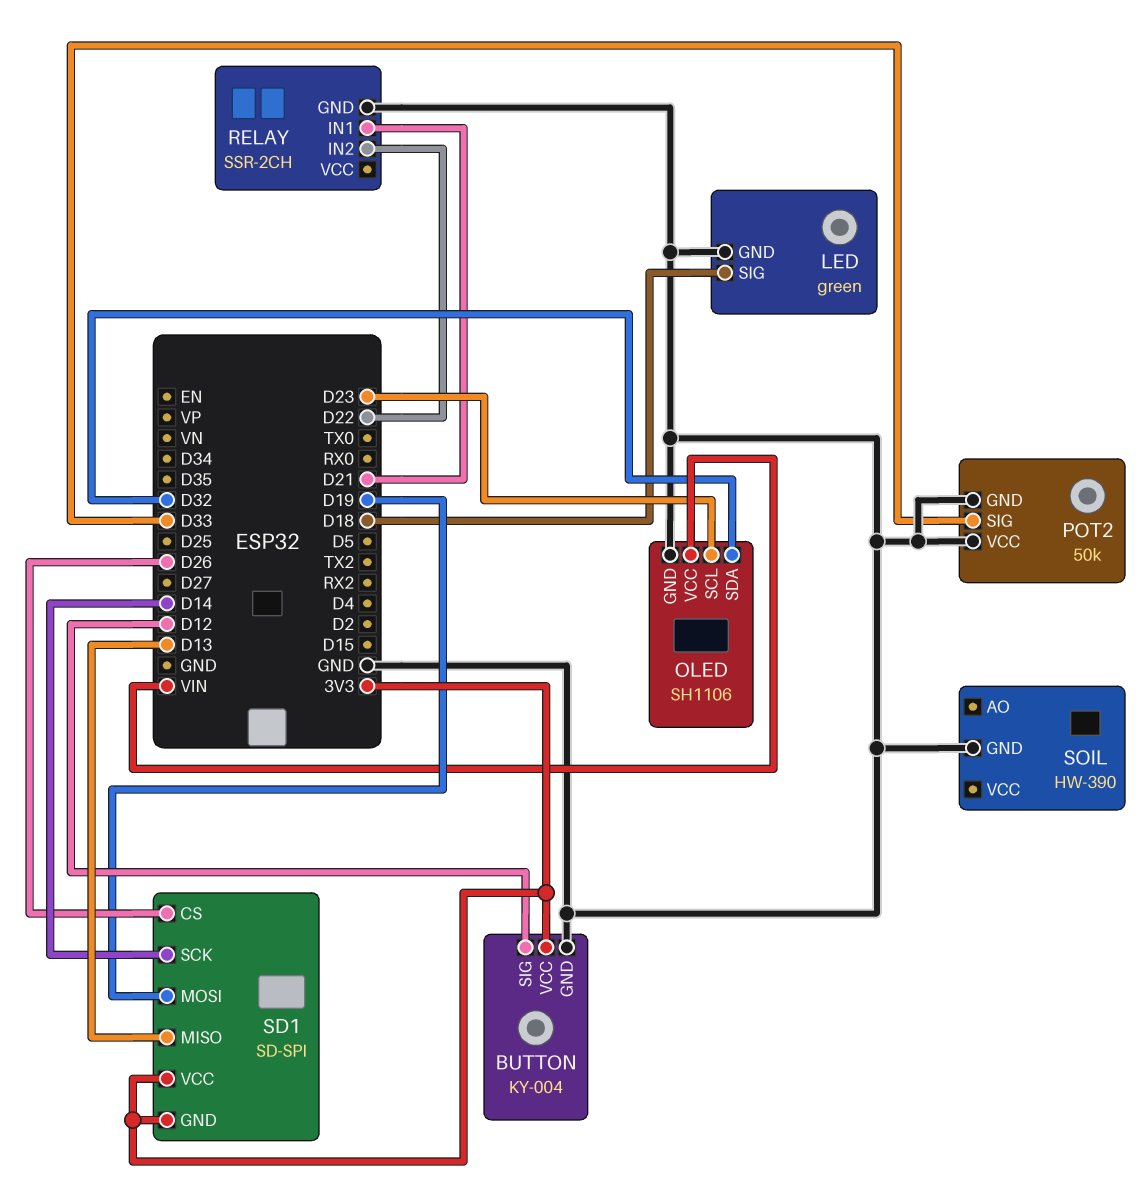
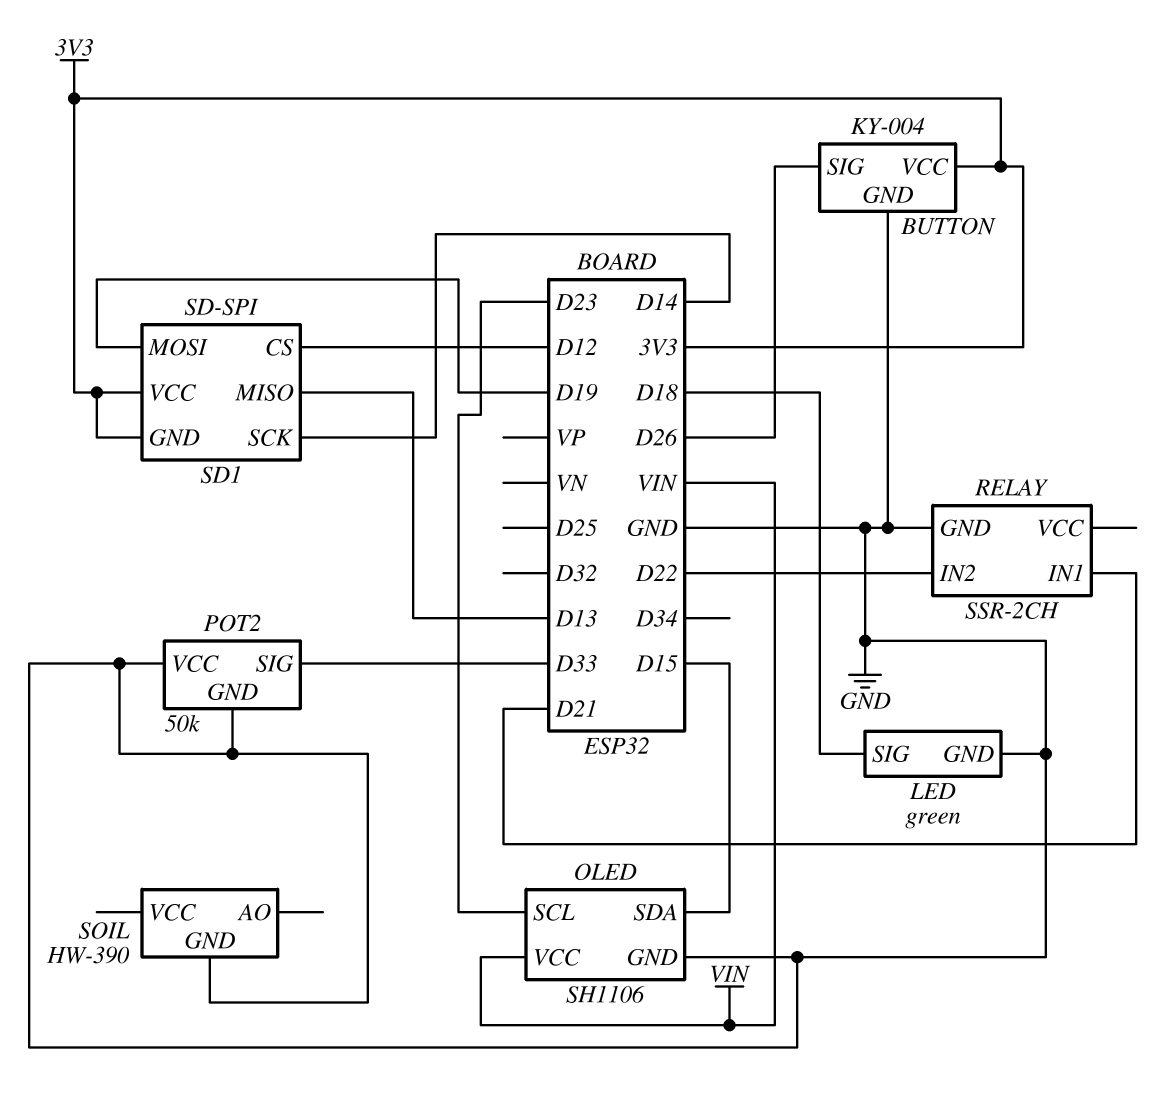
BUTTON pin SIG: D12 -> D26
OLED pin SDA: D32 -> D15
SD1 pin CS: D26 -> D12

